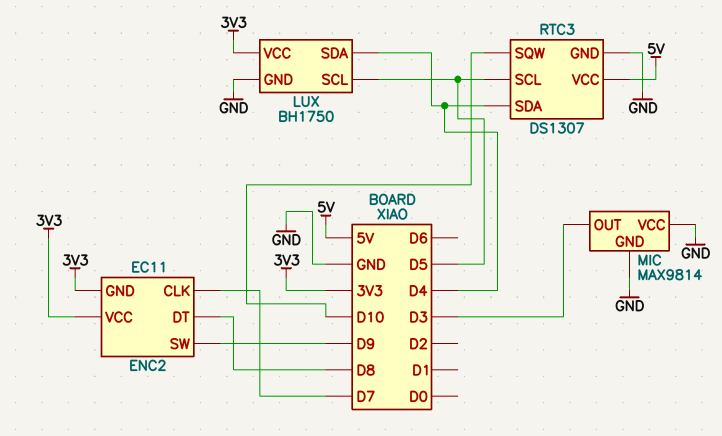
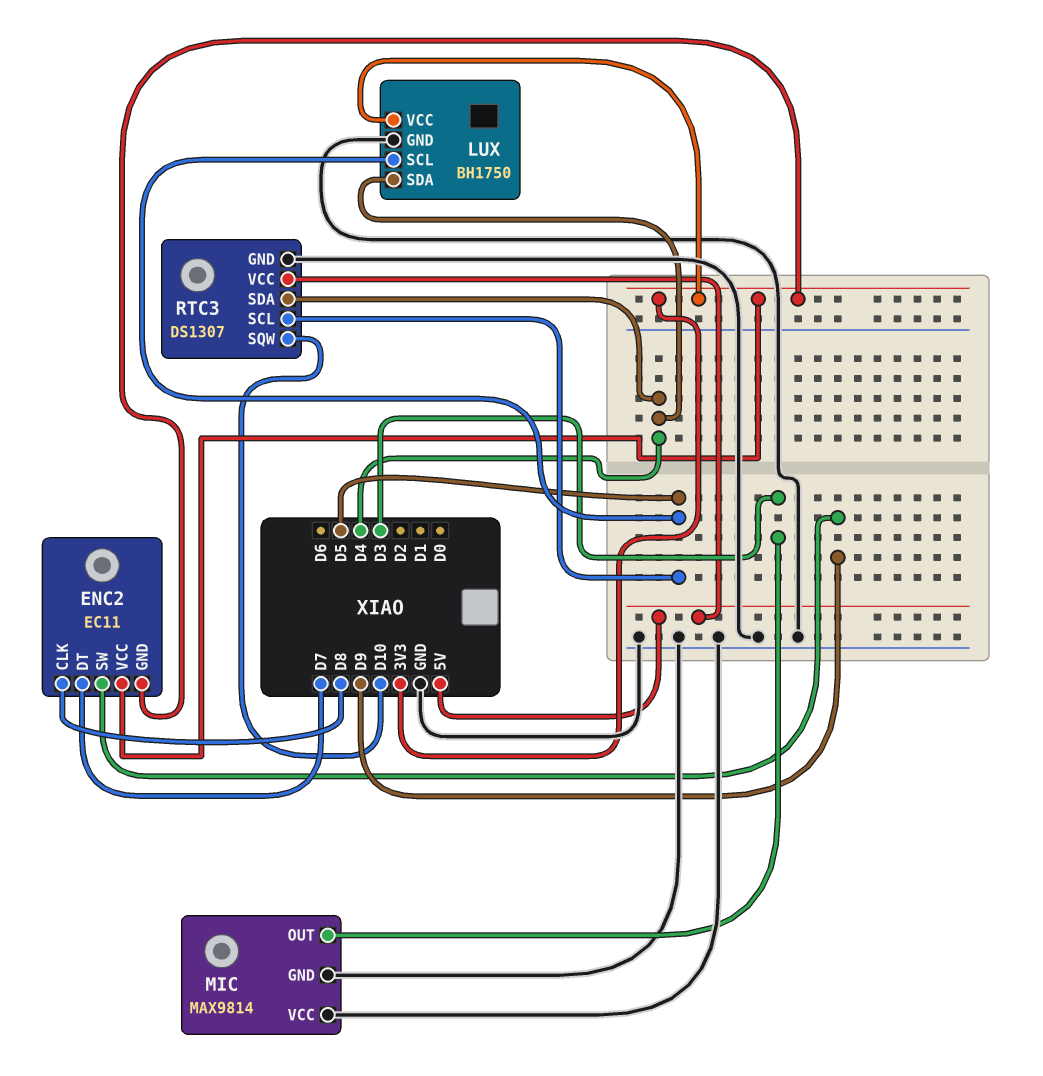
ENC2 pin CLK: D7 -> D8
ENC2 pin DT: D8 -> D7

